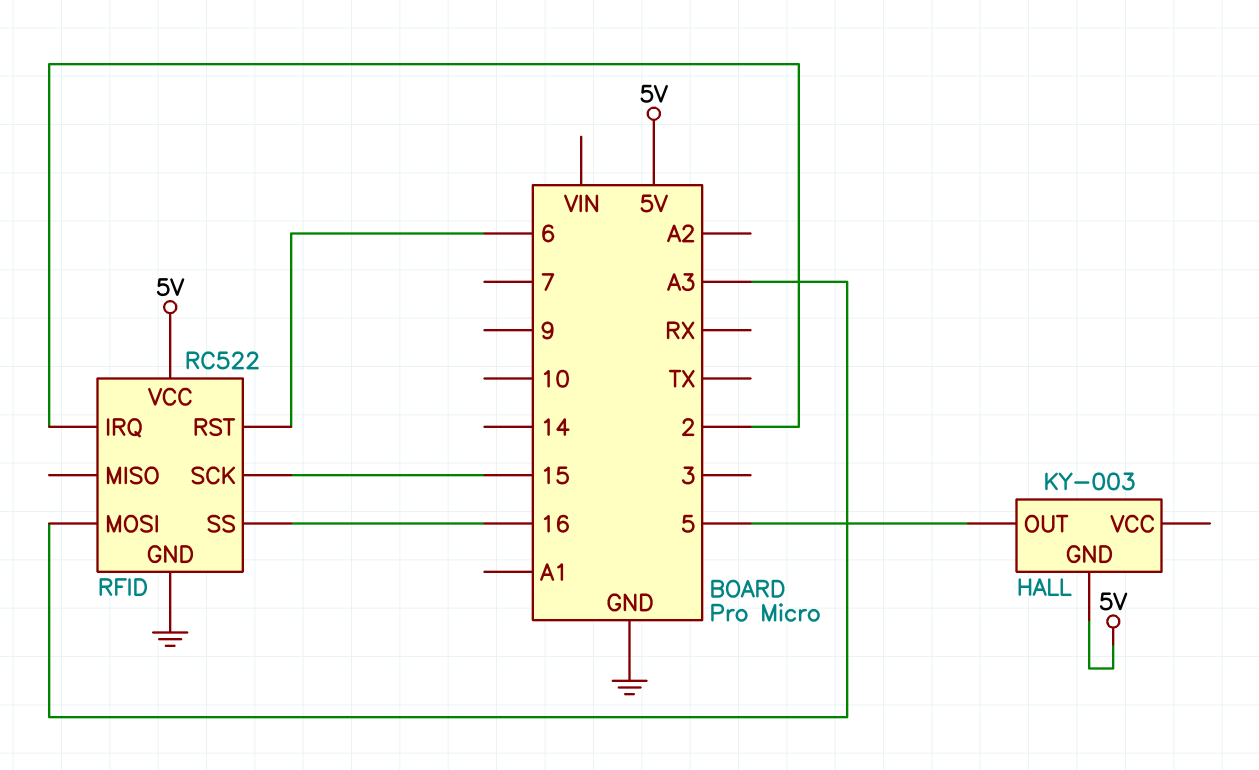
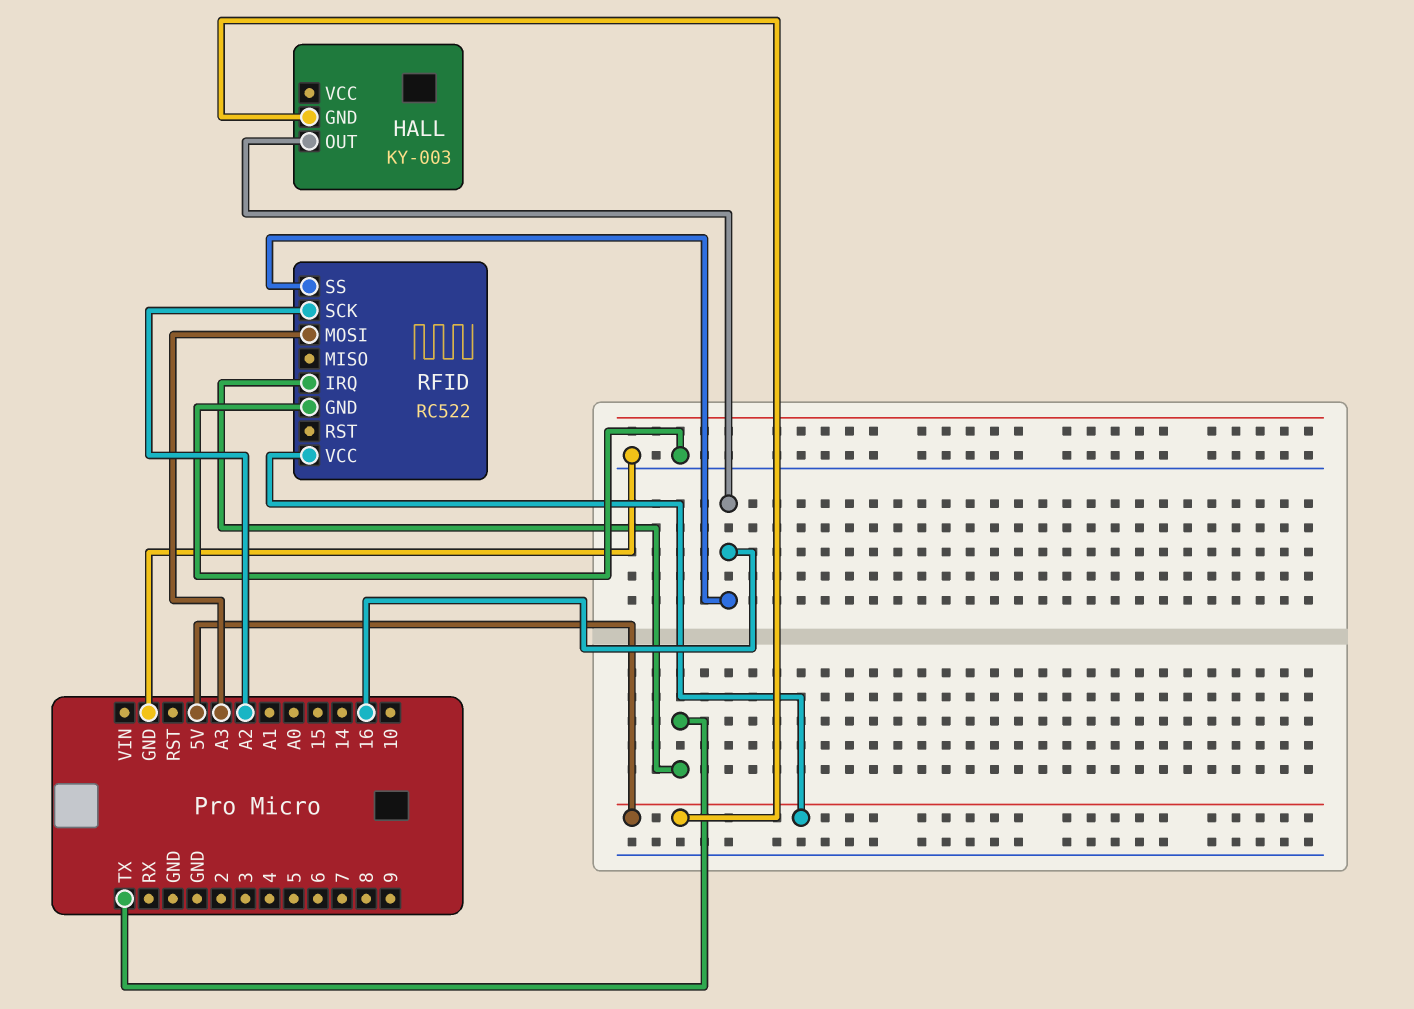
HALL pin OUT: 5 -> 16
RFID pin IRQ: 2 -> TX
RFID pin RST: 6 -> none
RFID pin SCK: 15 -> A2

